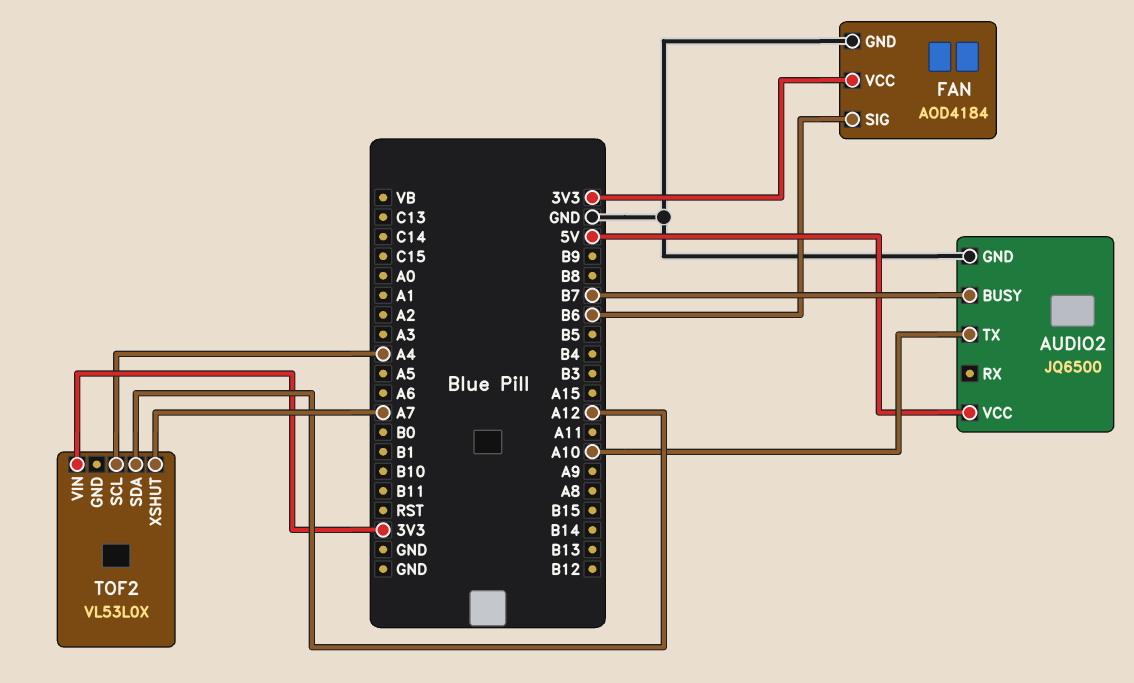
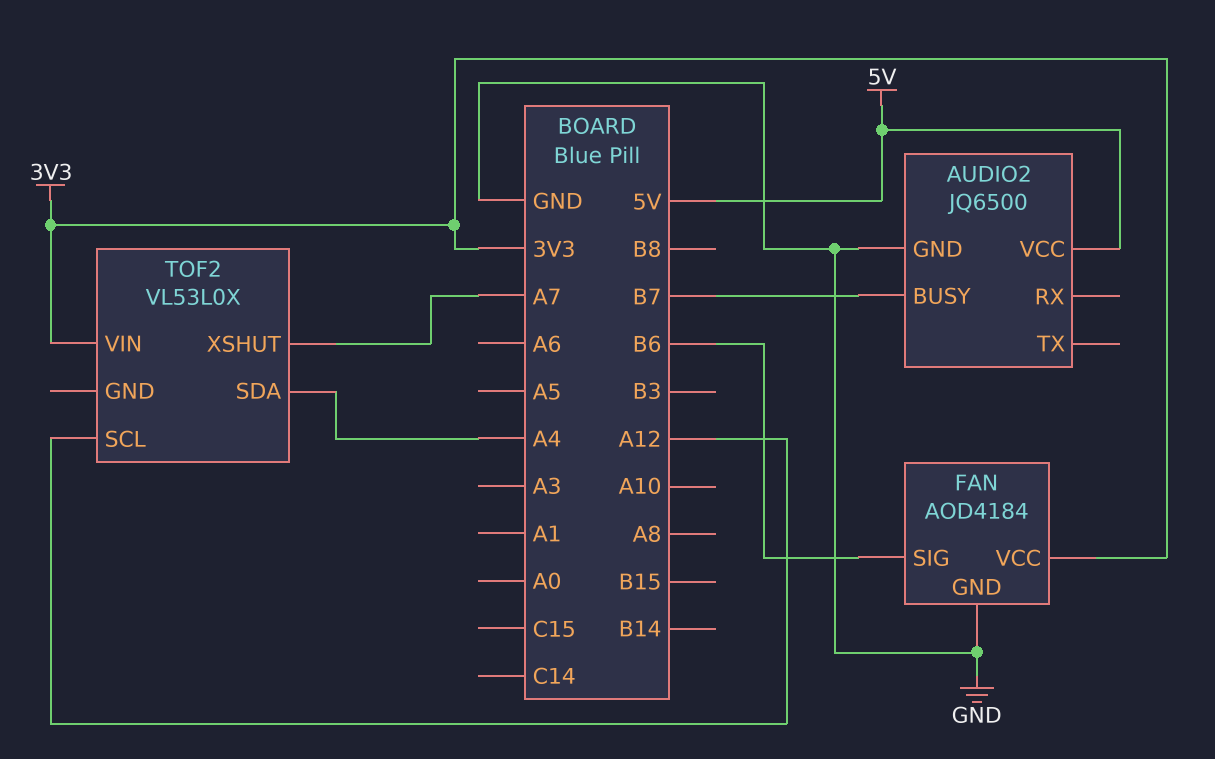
AUDIO2 pin TX: A10 -> none
TOF2 pin SCL: A4 -> A12
TOF2 pin SDA: A12 -> A4

